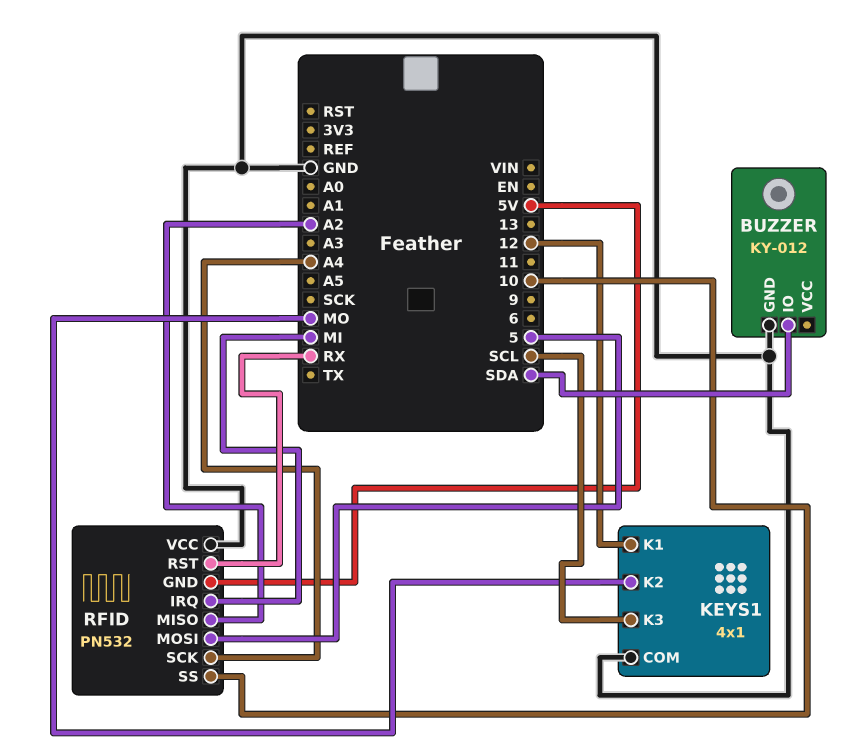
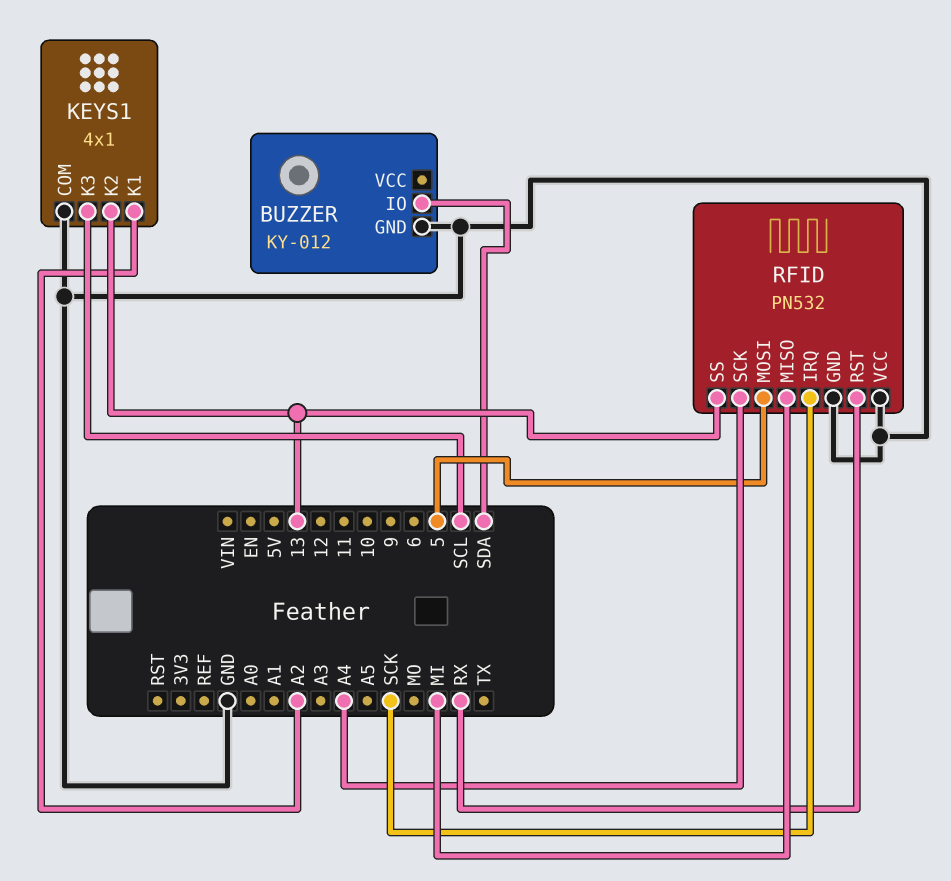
KEYS1 pin K1: 12 -> A2
KEYS1 pin K2: MO -> 13
RFID pin GND: 5V -> GND
RFID pin IRQ: MI -> SCK
RFID pin MISO: A2 -> MI
RFID pin SS: 10 -> 13

